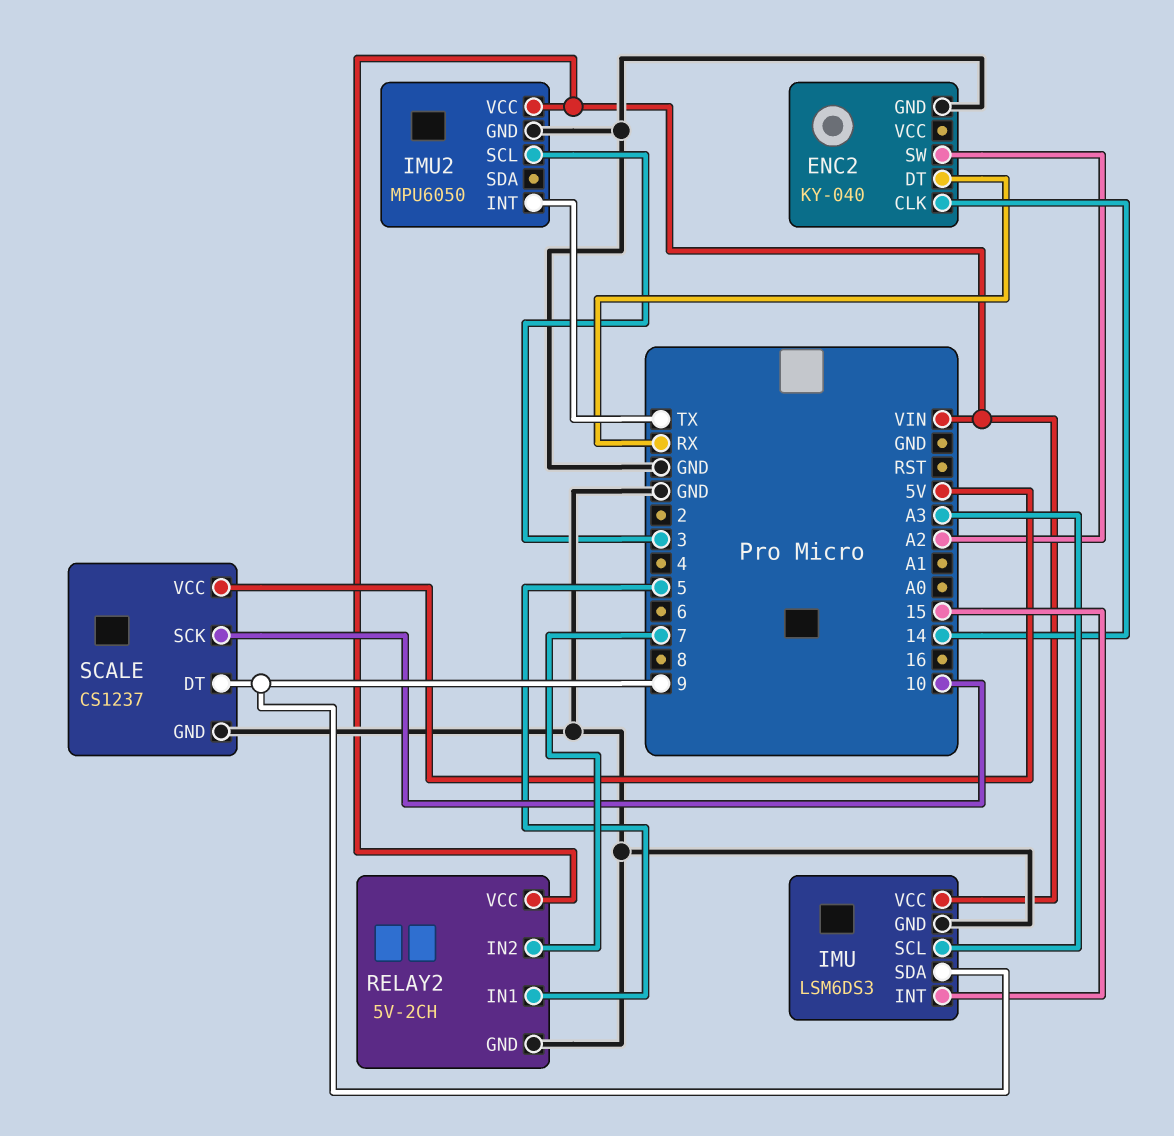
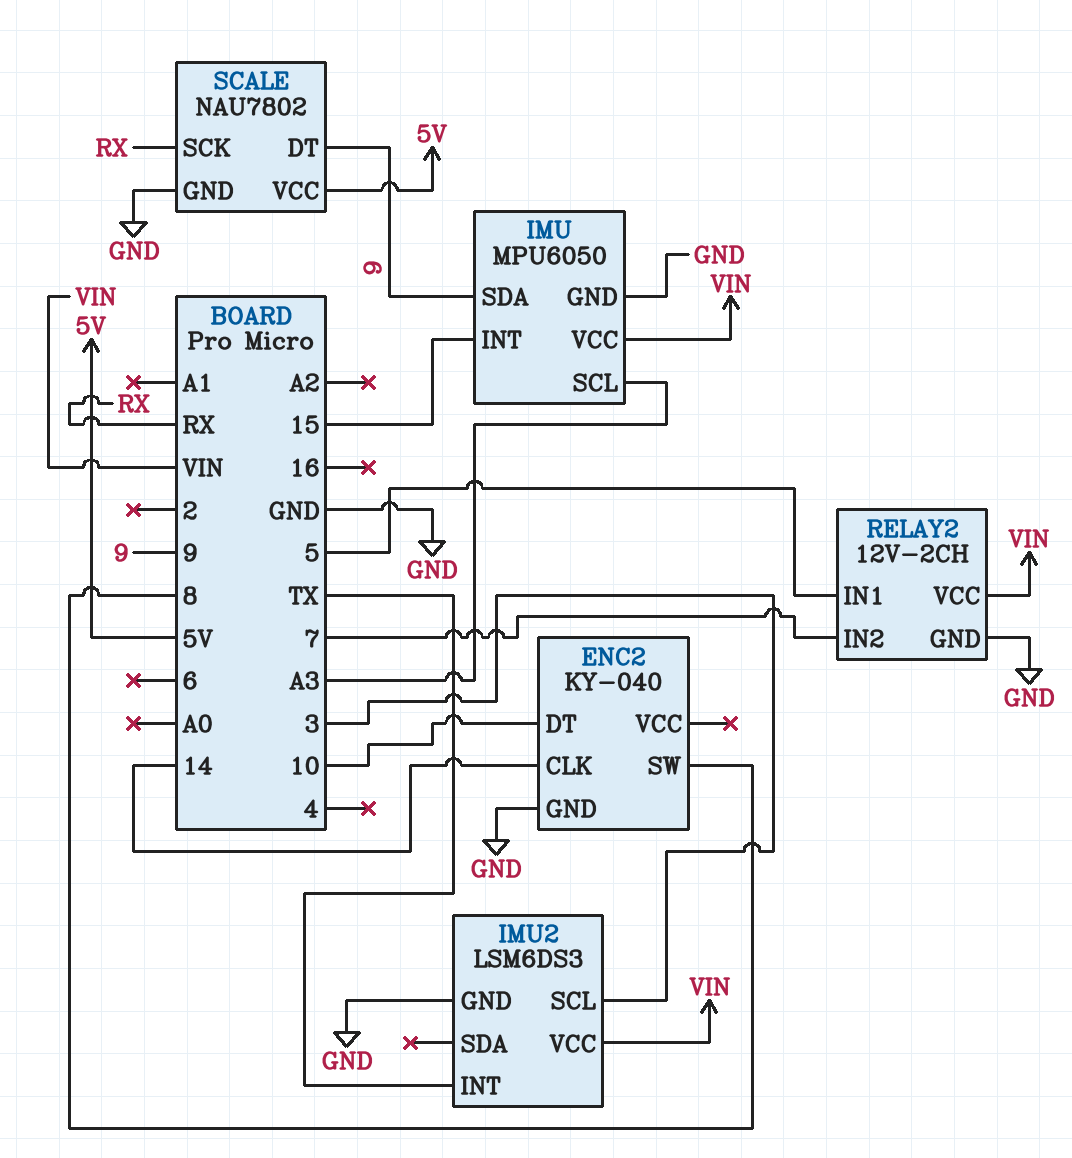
ENC2 pin DT: RX -> 10
ENC2 pin SW: A2 -> 8
IMU: LSM6DS3 -> MPU6050
IMU2: MPU6050 -> LSM6DS3
RELAY2: 5V-2CH -> 12V-2CH
SCALE: CS1237 -> NAU7802
SCALE pin SCK: 10 -> RX

